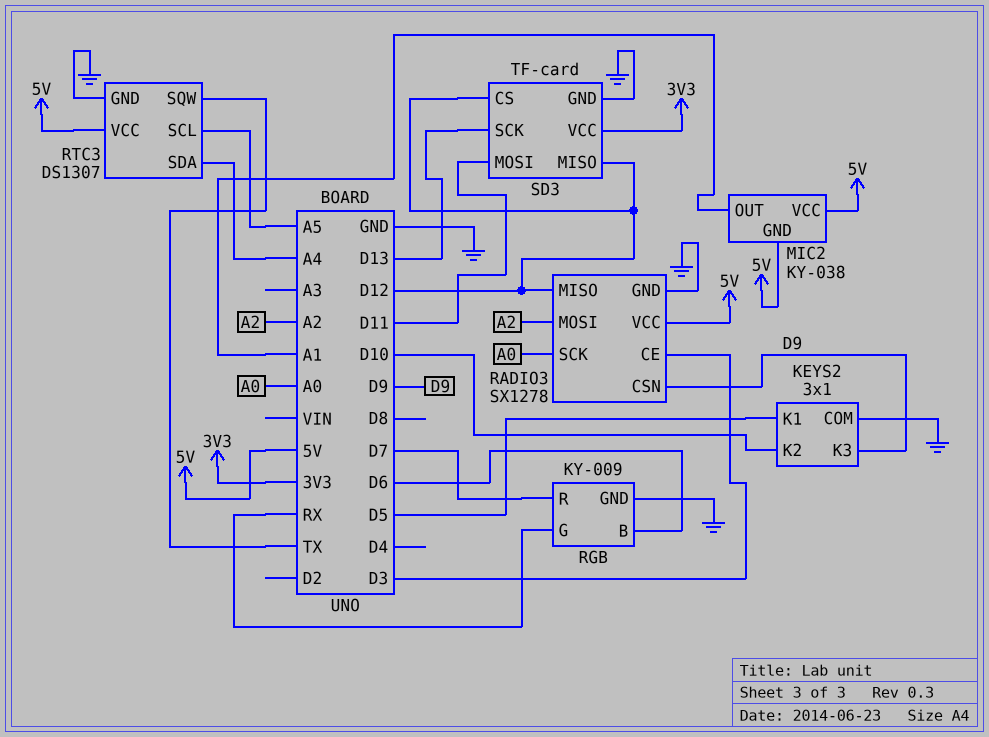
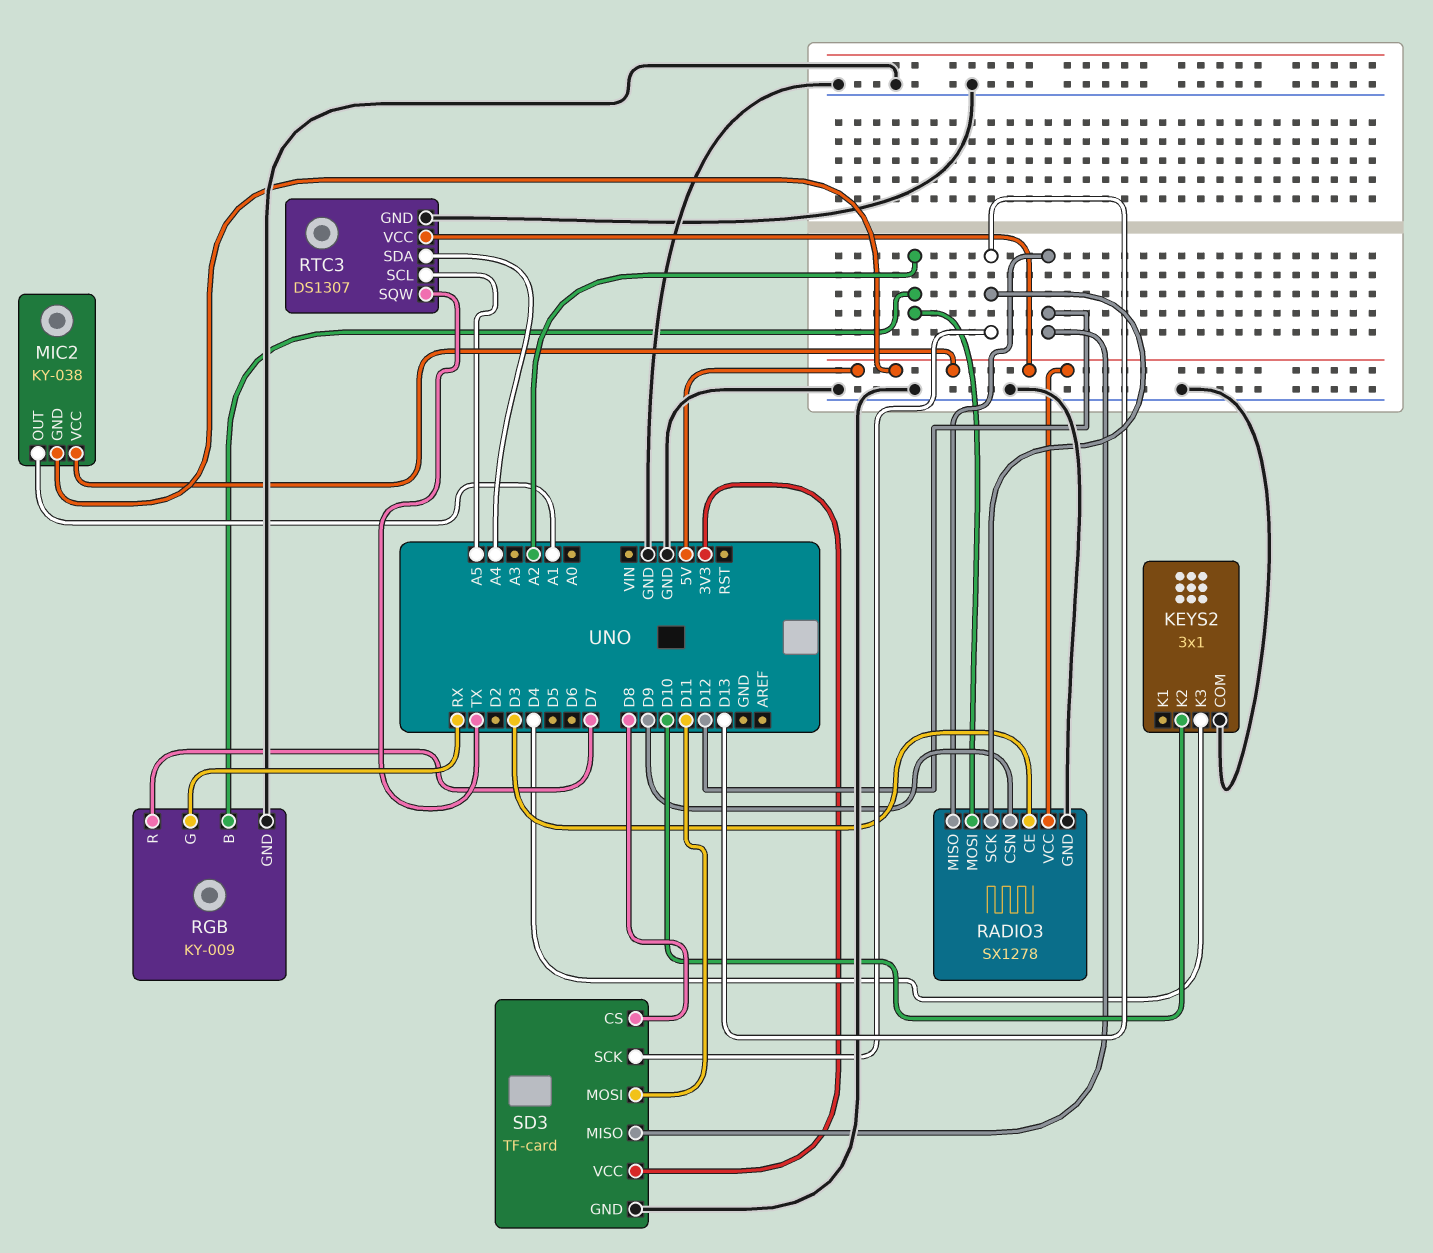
KEYS2 pin K1: D5 -> none
KEYS2 pin K3: D9 -> D4
RADIO3 pin SCK: A0 -> D13
RGB pin B: D6 -> A2
SD3 pin CS: D12 -> D8

